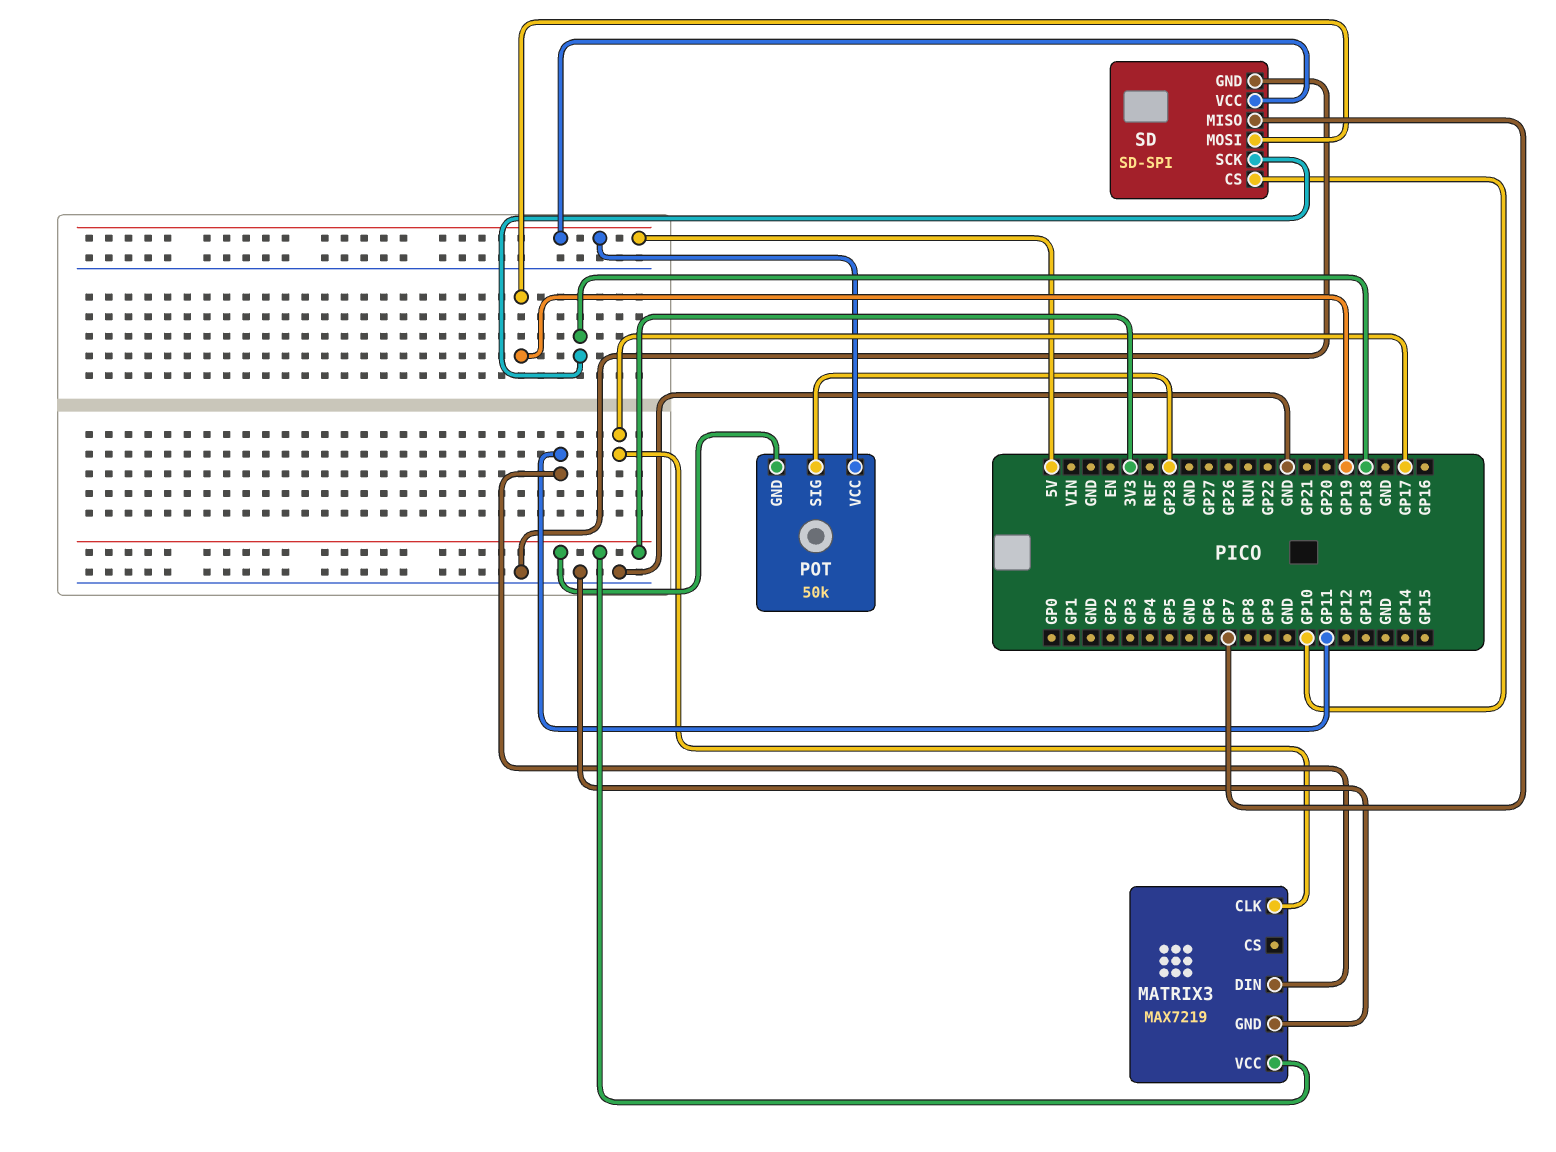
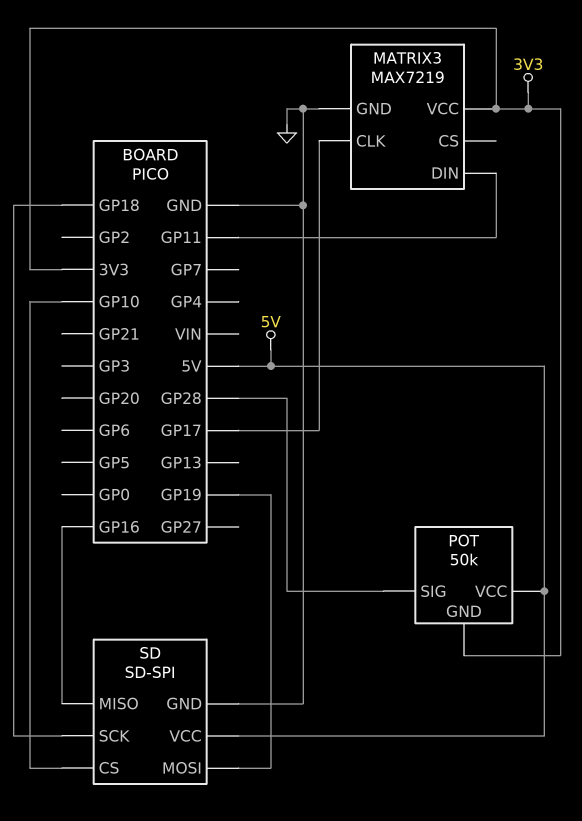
SD pin MISO: GP7 -> GP16

